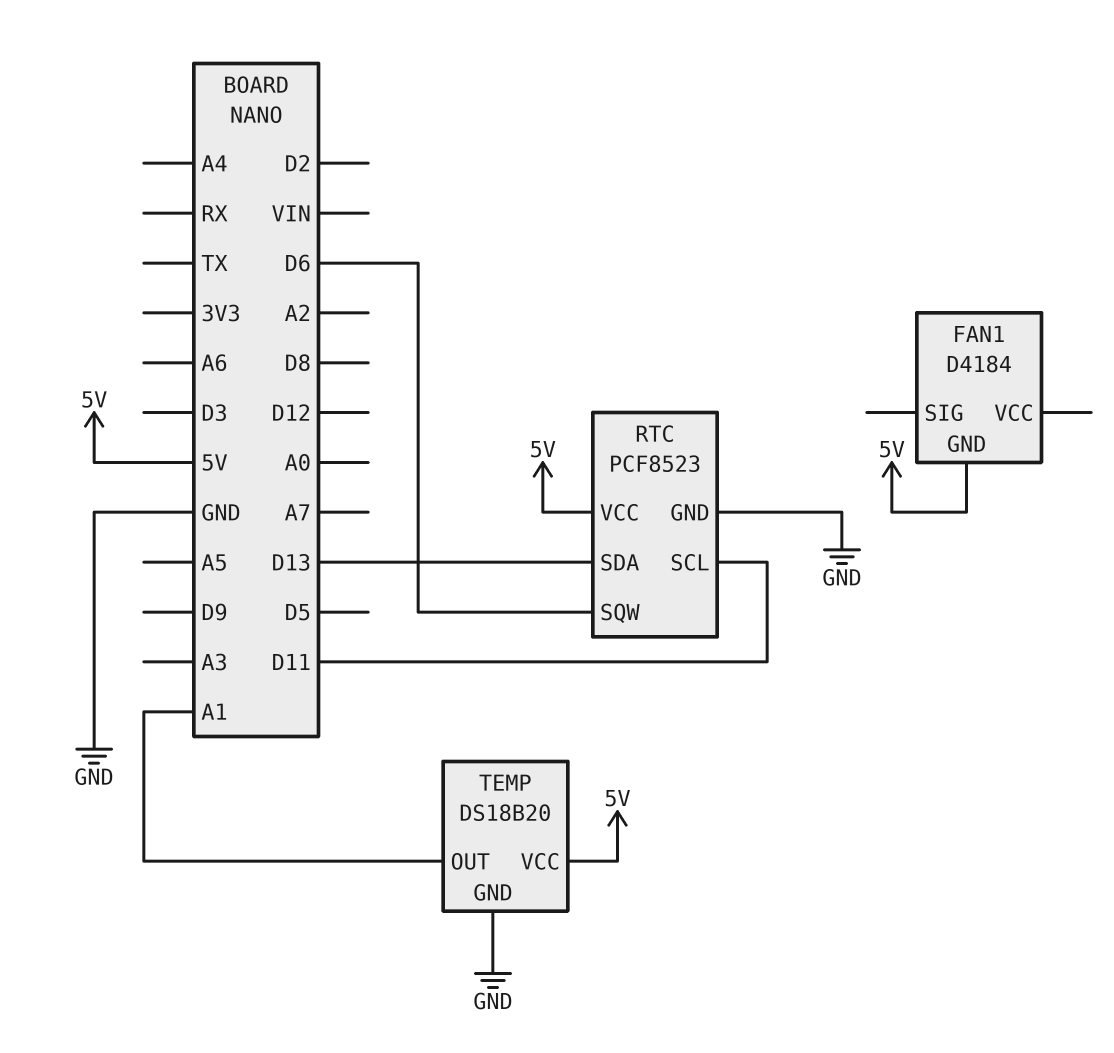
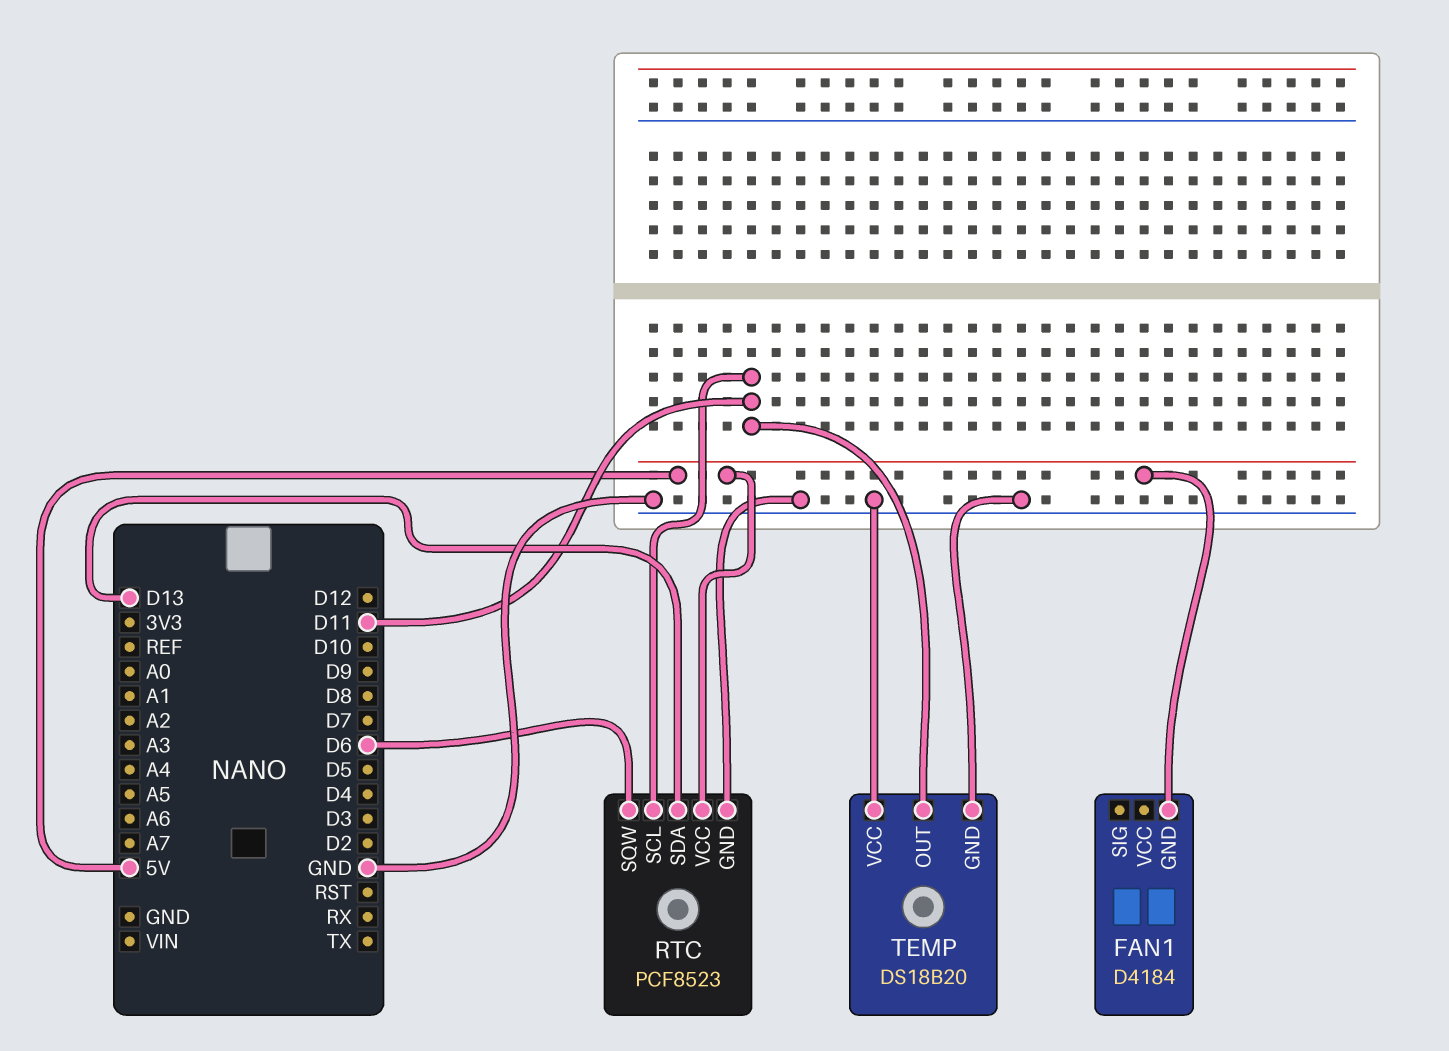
TEMP pin OUT: A1 -> D11
TEMP pin VCC: 5V -> GND

